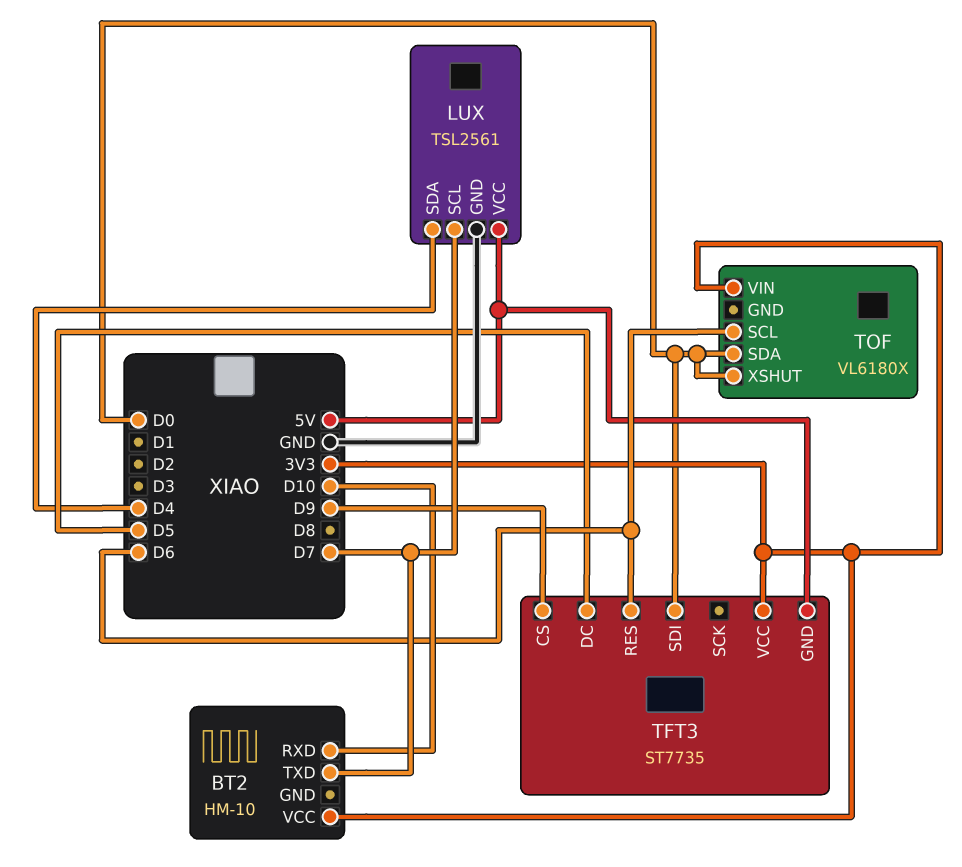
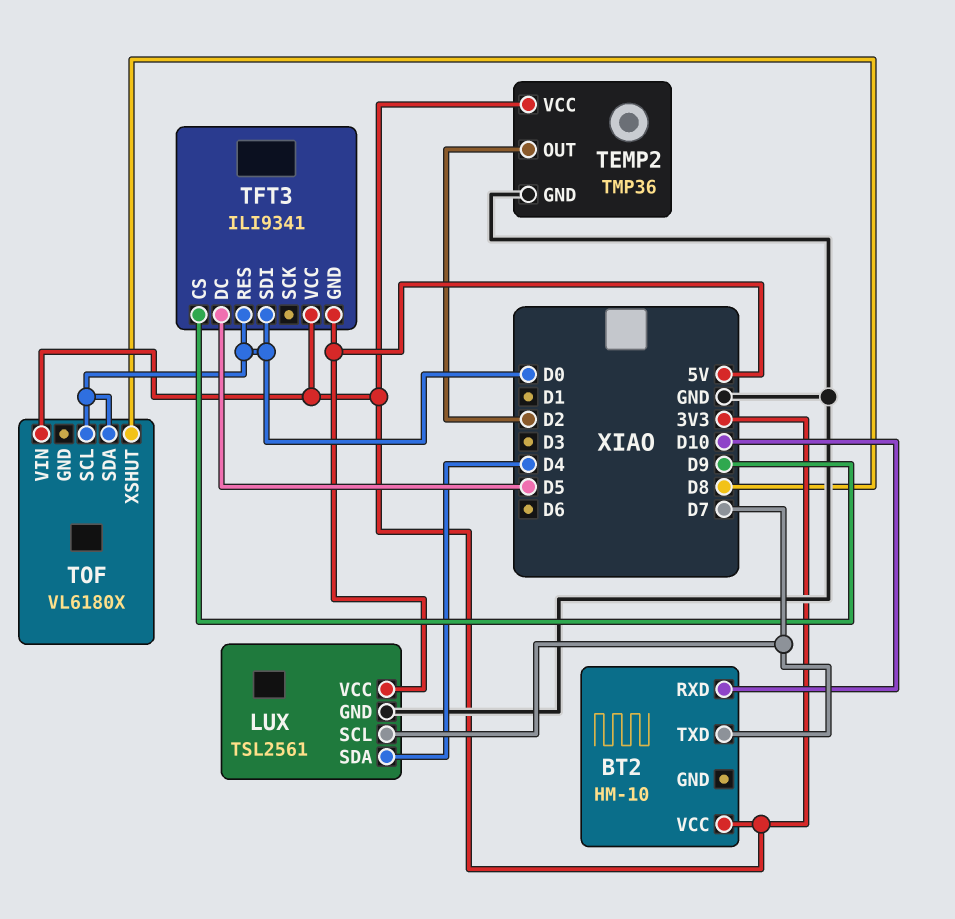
TEMP2: none -> TMP36
TEMP2 pin GND: none -> GND
TEMP2 pin OUT: none -> D2
TEMP2 pin VCC: none -> 3V3
TFT3: ST7735 -> ILI9341
TFT3 pin RES: D6 -> D0
TOF pin SCL: D6 -> D0
TOF pin XSHUT: D0 -> D8

